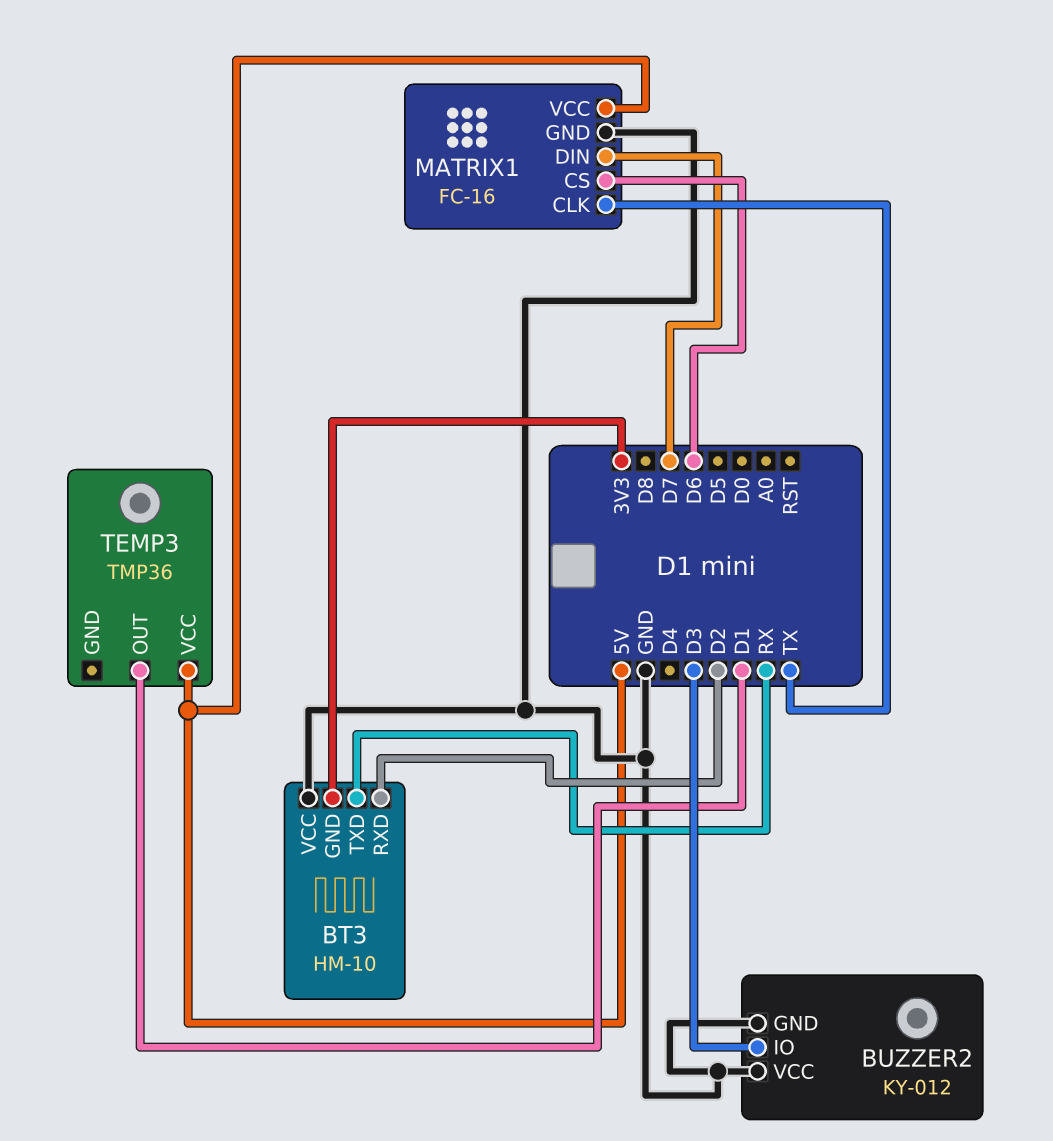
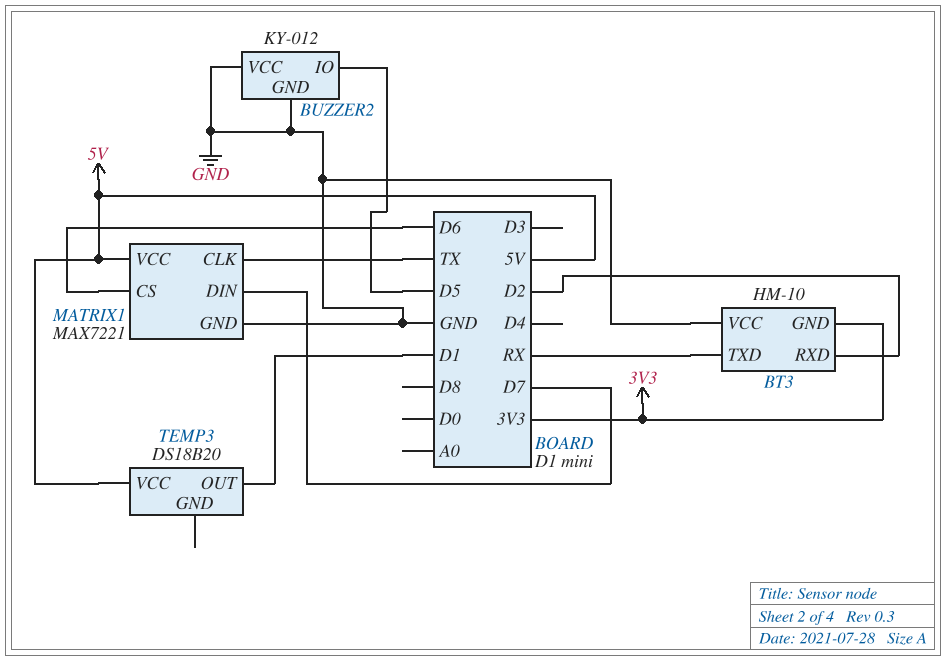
BUZZER2 pin IO: D3 -> D5
MATRIX1: FC-16 -> MAX7221
TEMP3: TMP36 -> DS18B20

